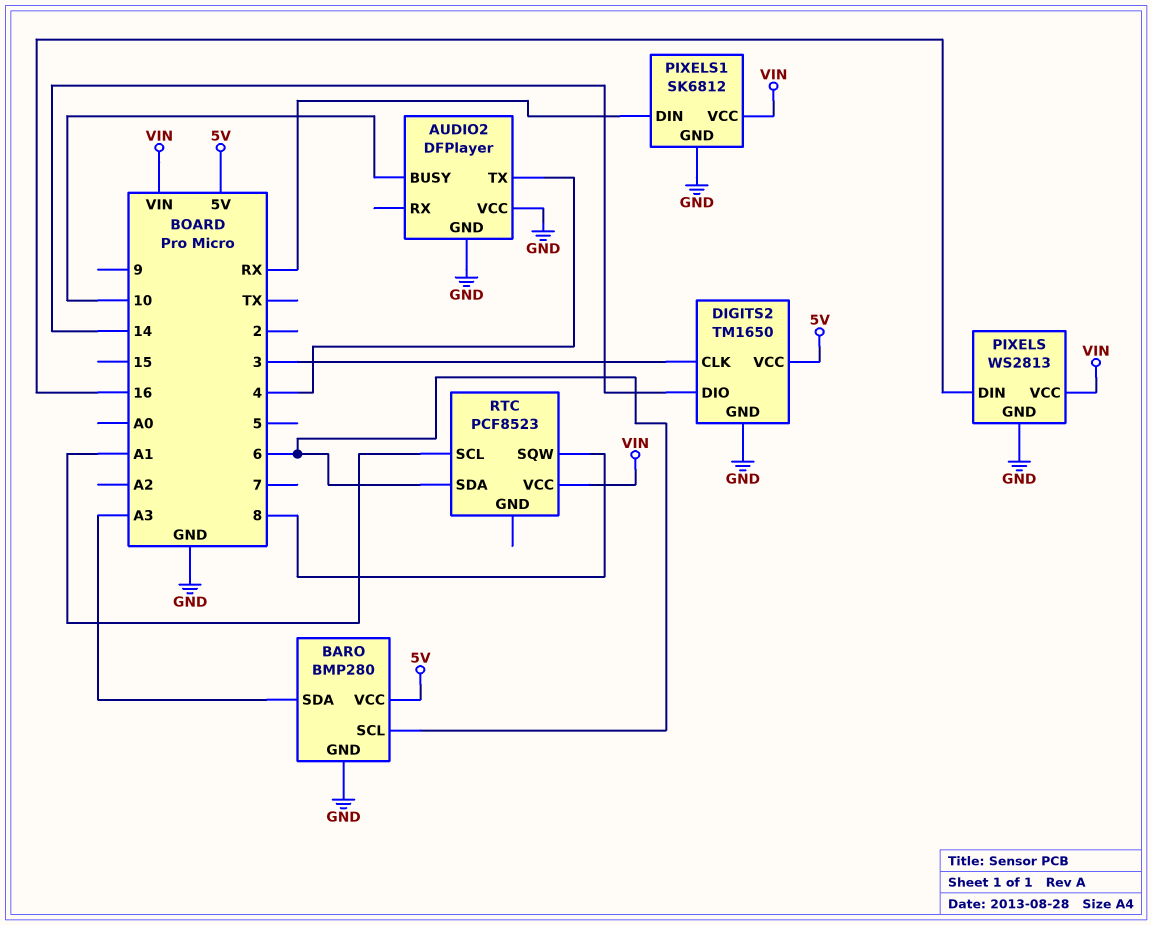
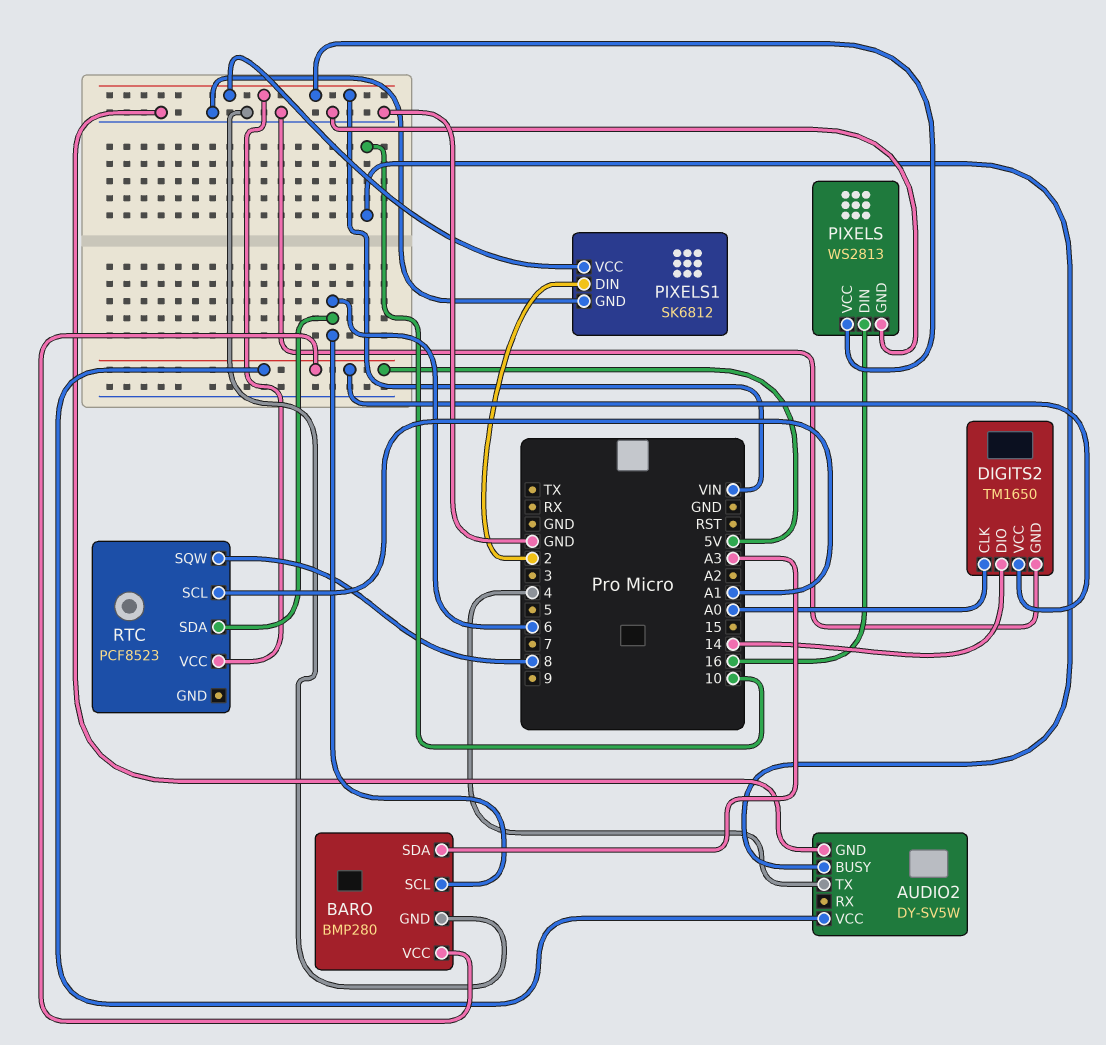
AUDIO2: DFPlayer -> DY-SV5W
AUDIO2 pin VCC: GND -> 5V
DIGITS2 pin CLK: 3 -> A0
PIXELS1 pin DIN: RX -> 2

